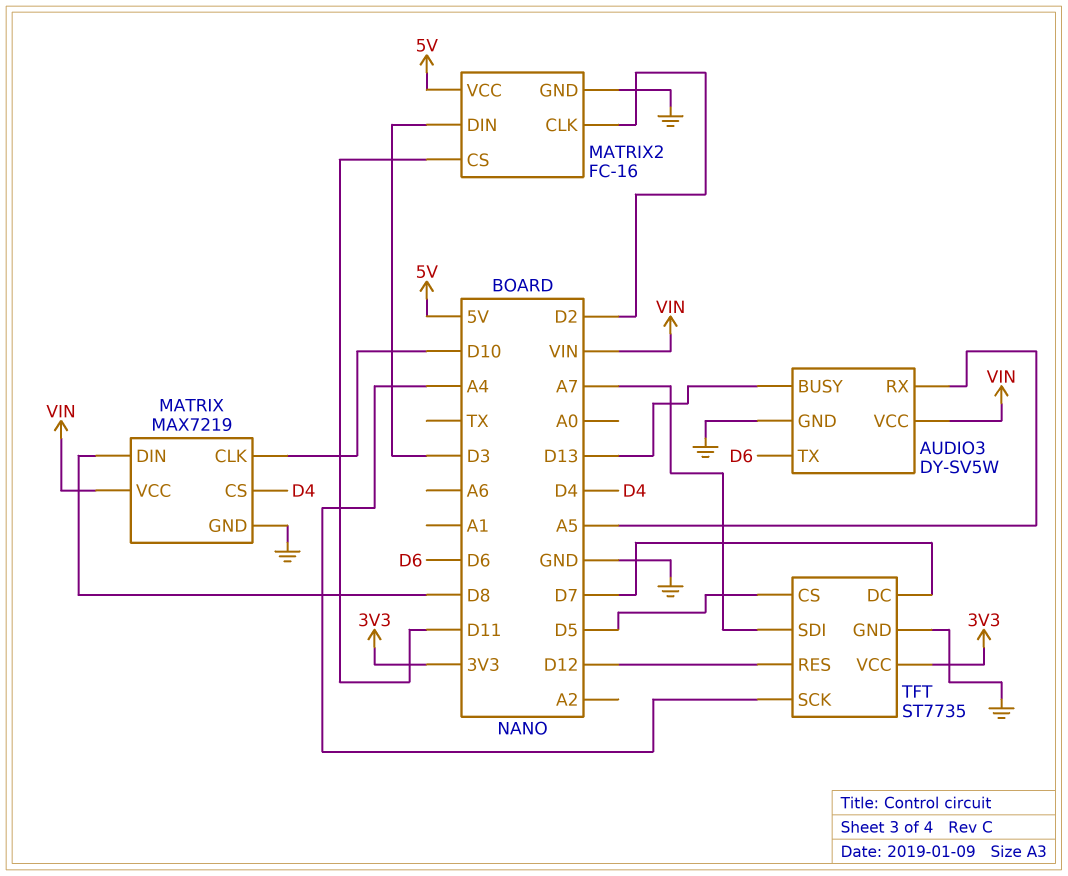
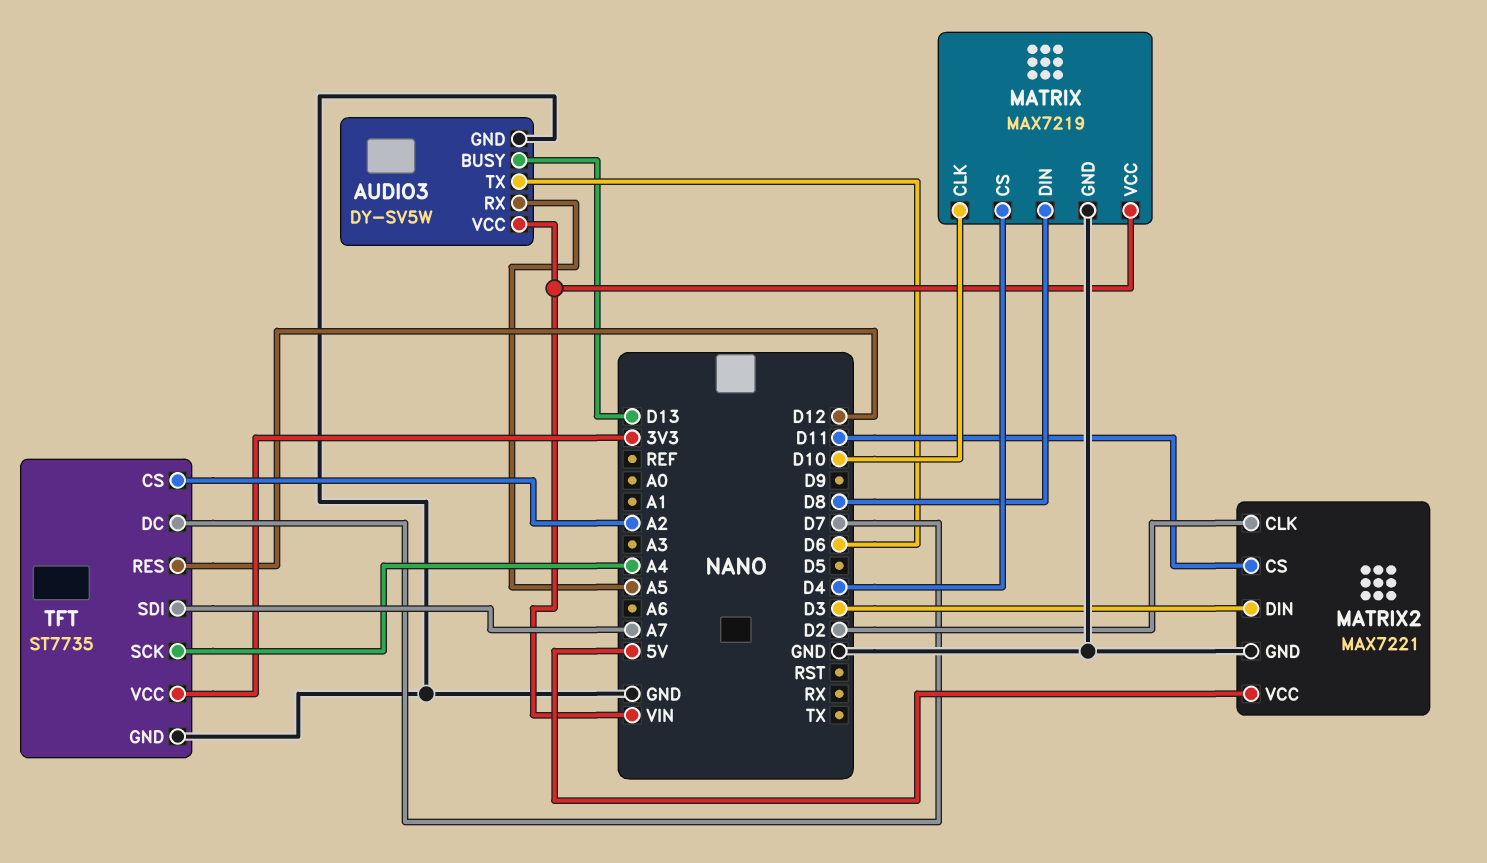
MATRIX2: FC-16 -> MAX7221
TFT pin CS: D5 -> A2

